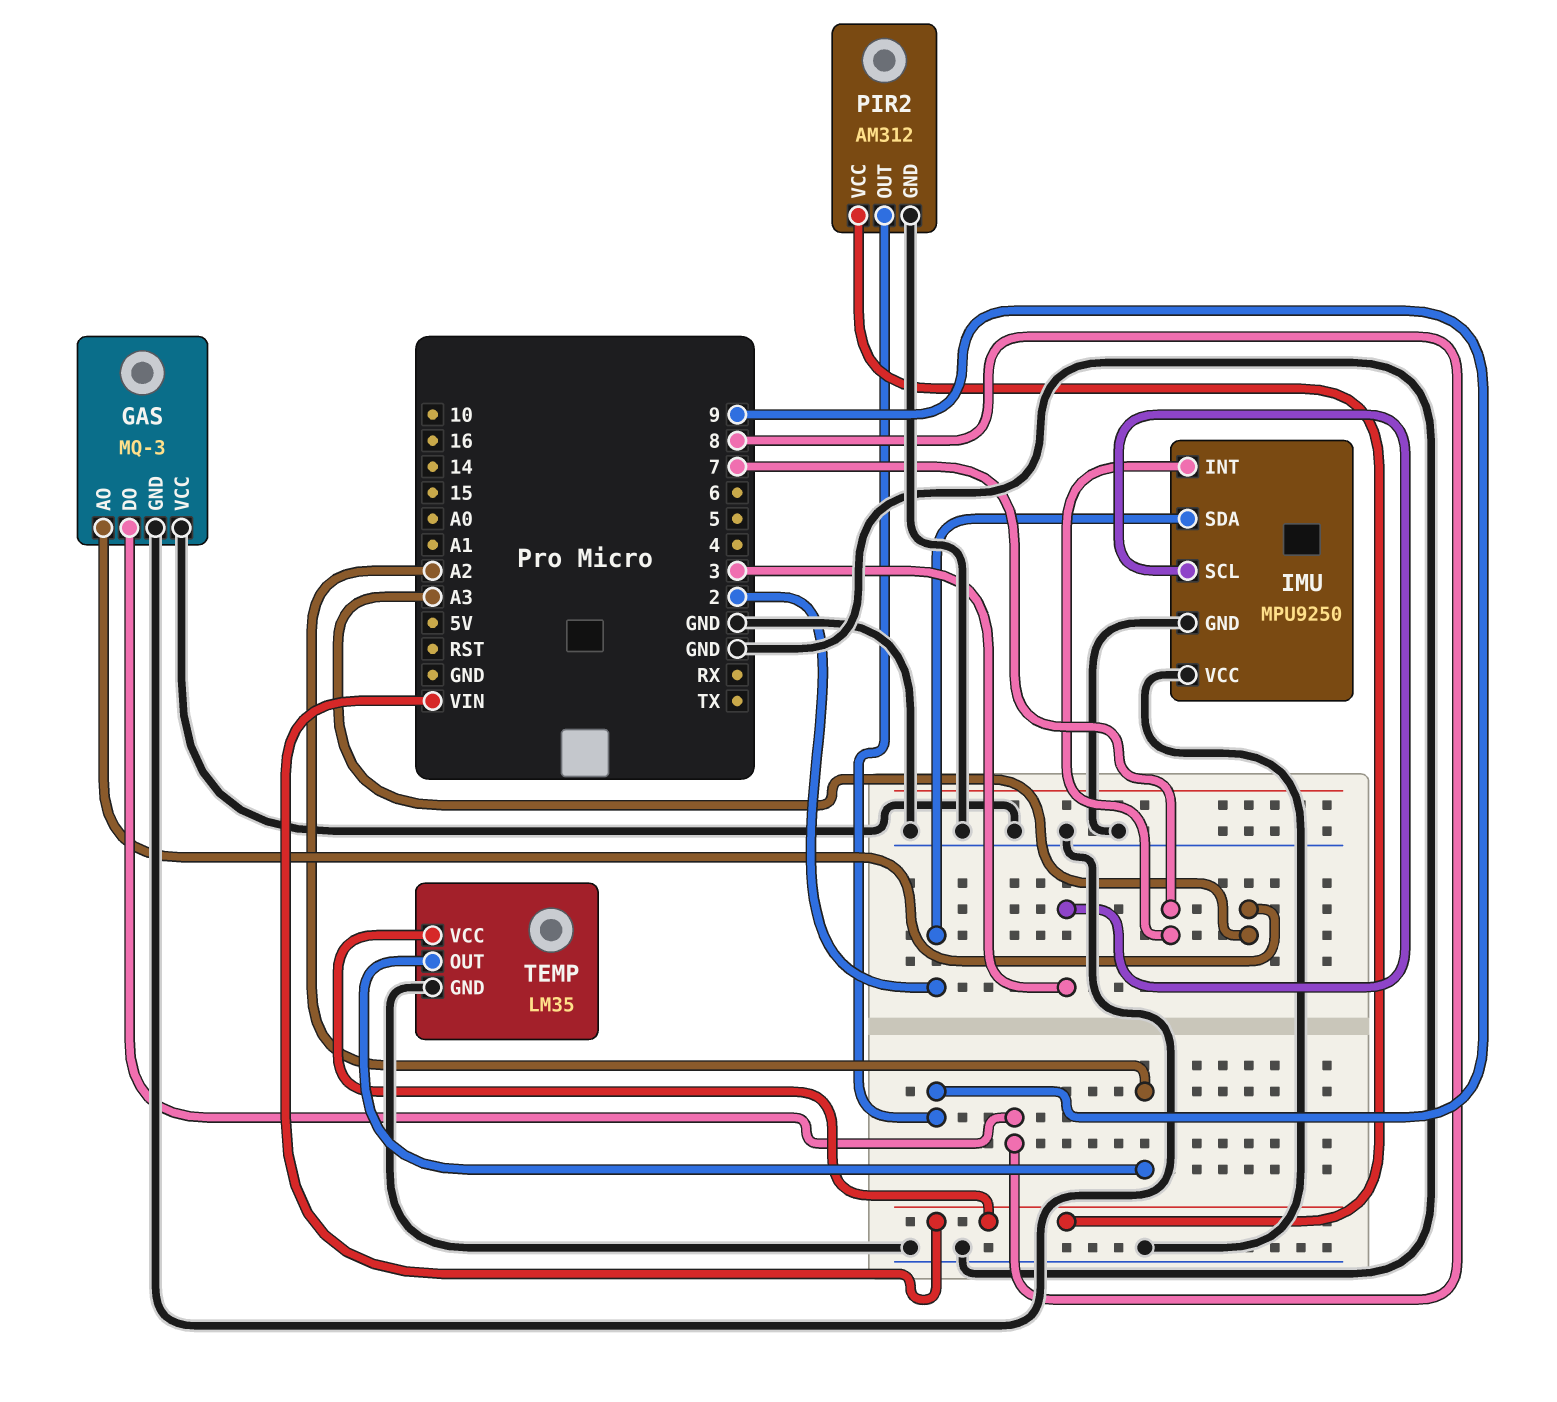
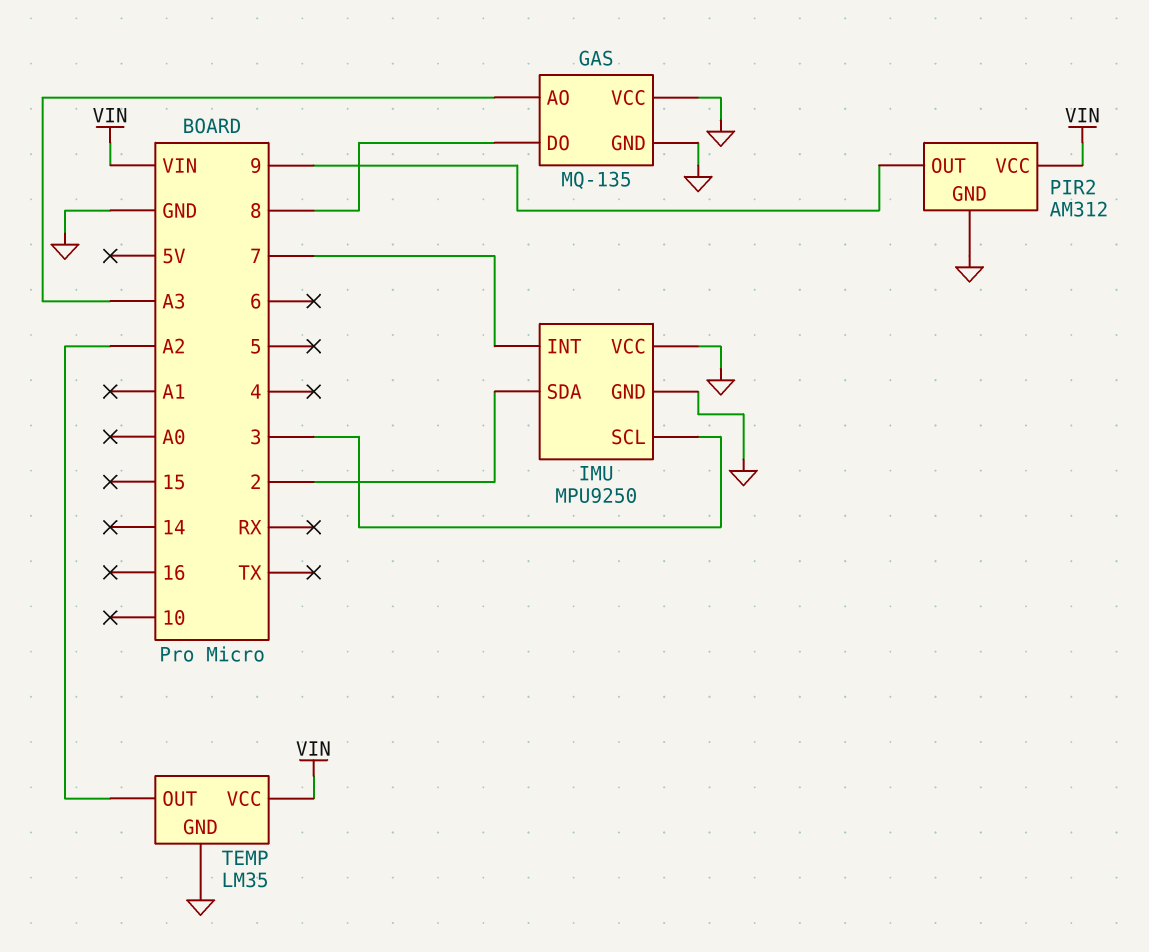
GAS: MQ-3 -> MQ-135

